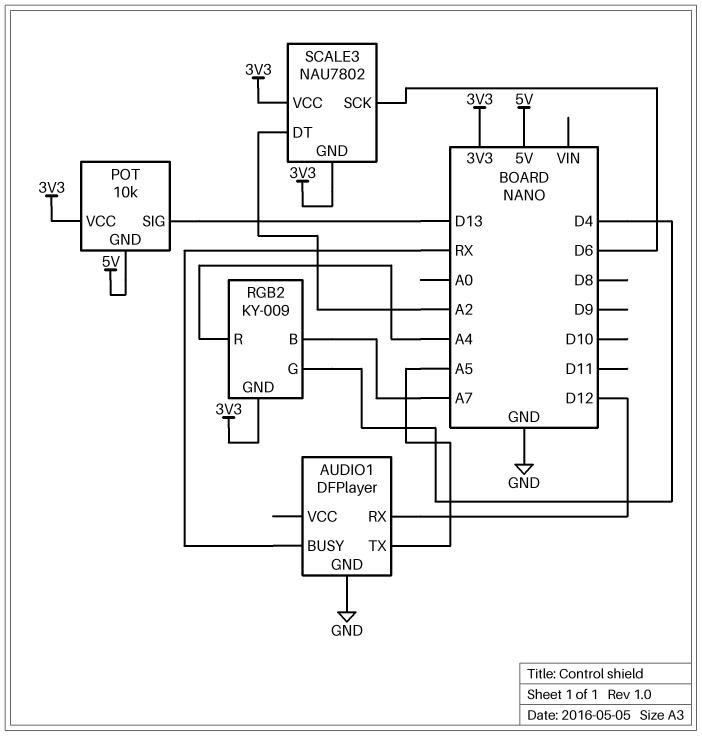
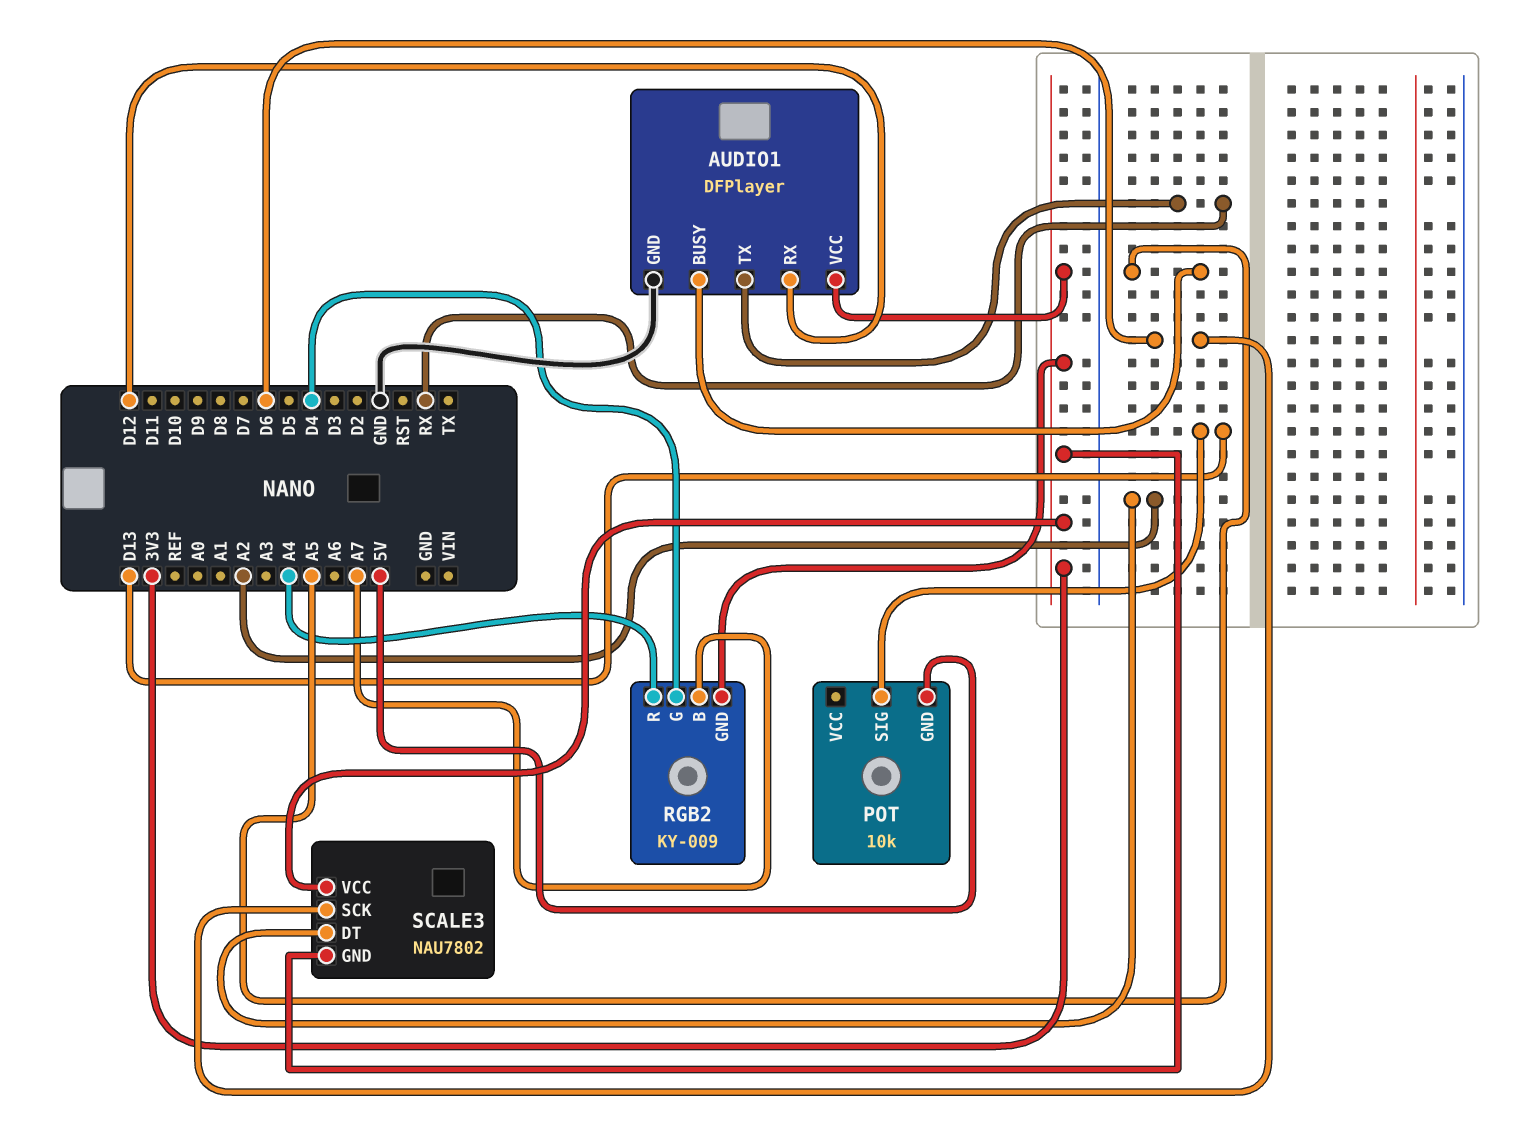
AUDIO1 pin BUSY: RX -> A5
AUDIO1 pin TX: A5 -> RX
AUDIO1 pin VCC: none -> 3V3
POT pin VCC: 3V3 -> none

